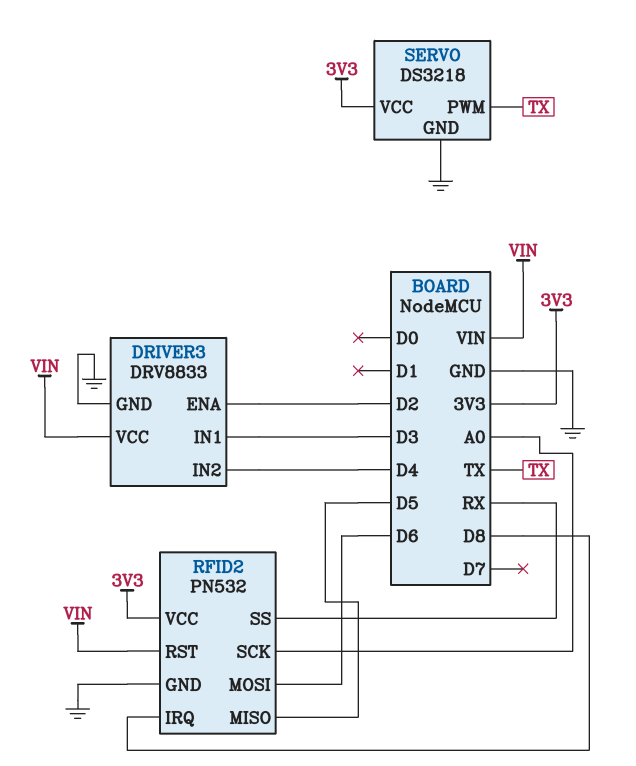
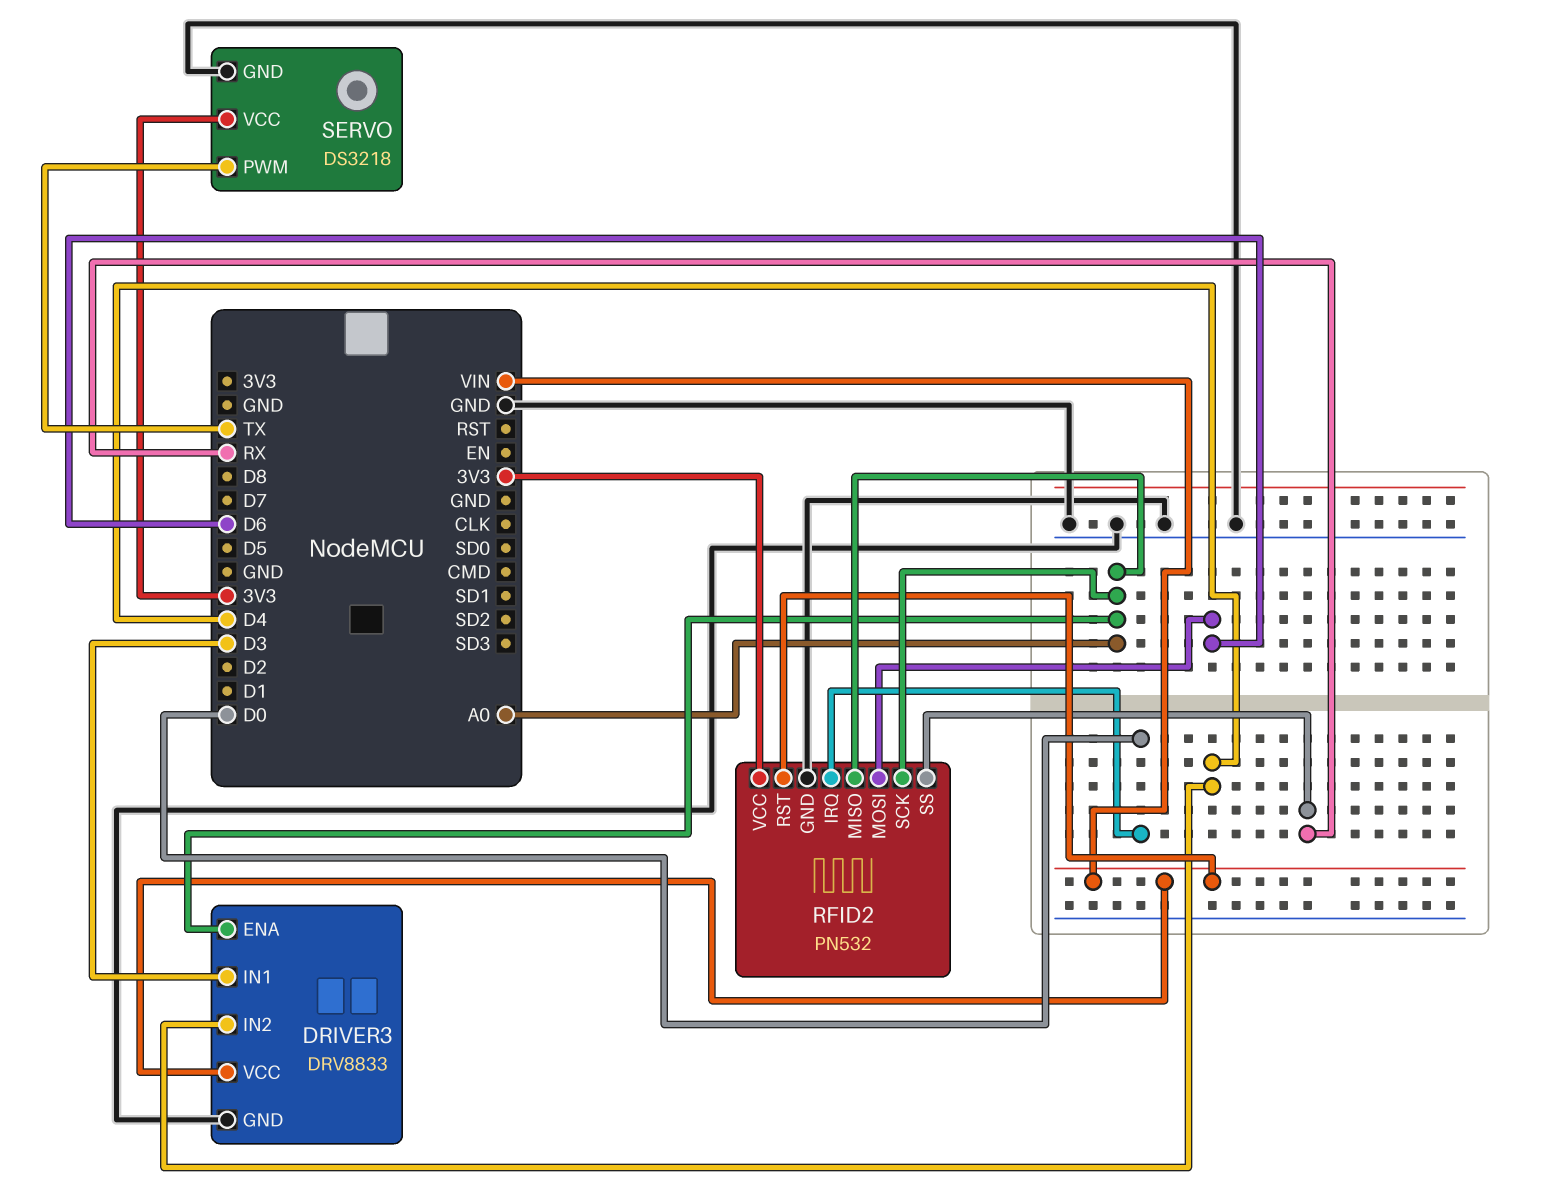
DRIVER3 pin ENA: D2 -> A0
RFID2 pin IRQ: D8 -> D0
RFID2 pin MISO: D5 -> A0

